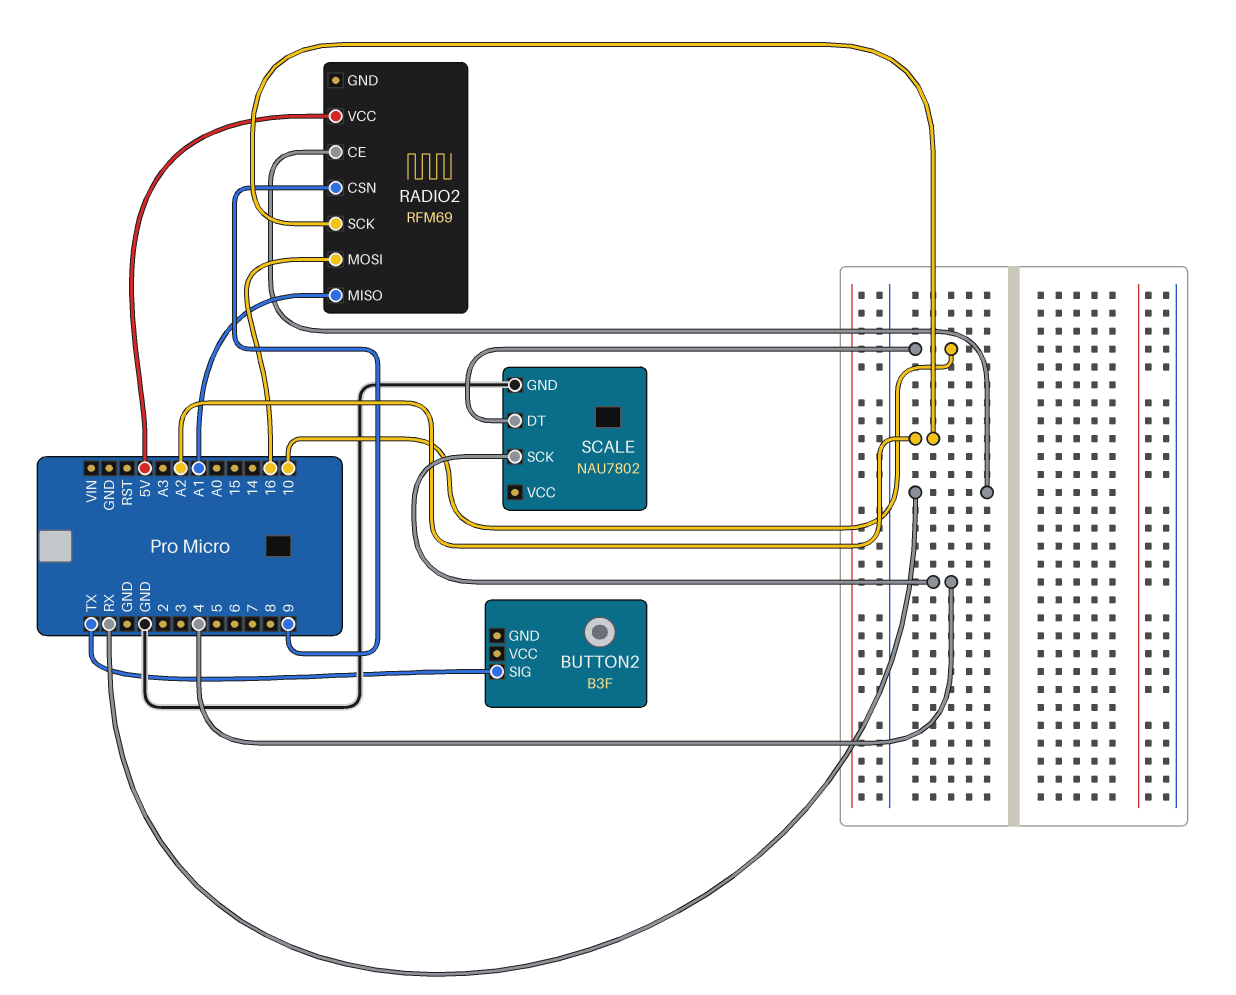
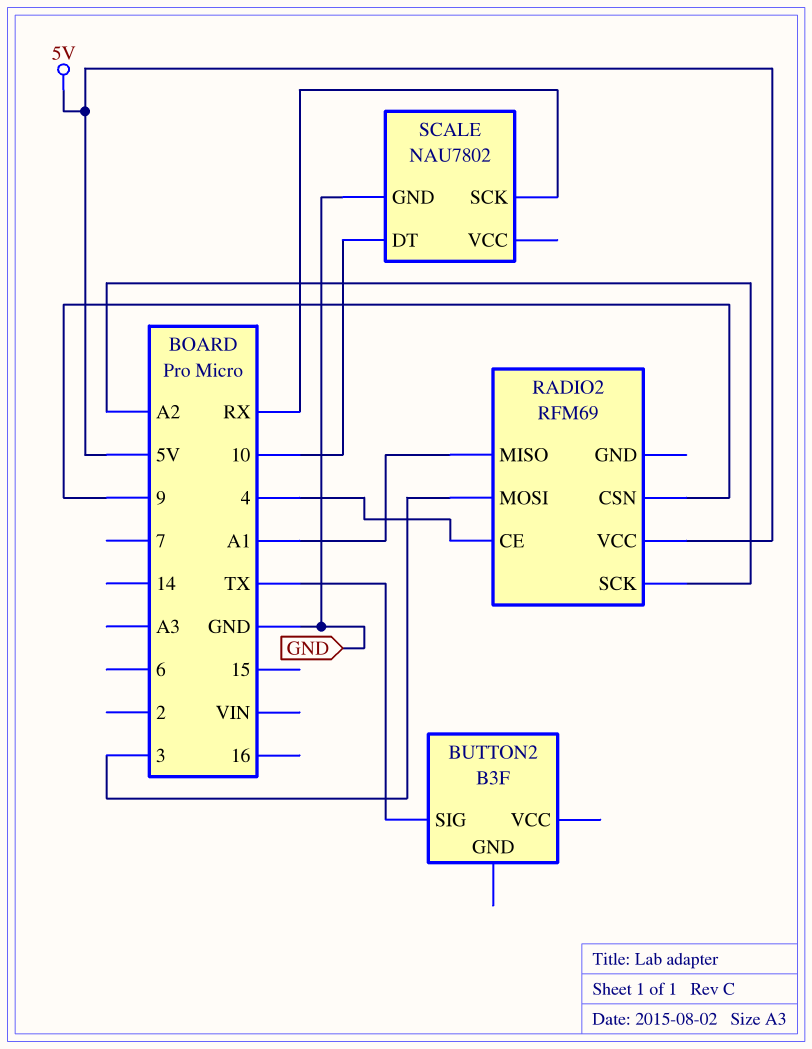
RADIO2 pin CE: RX -> 4
RADIO2 pin MOSI: 16 -> 3
SCALE pin SCK: 4 -> RX

